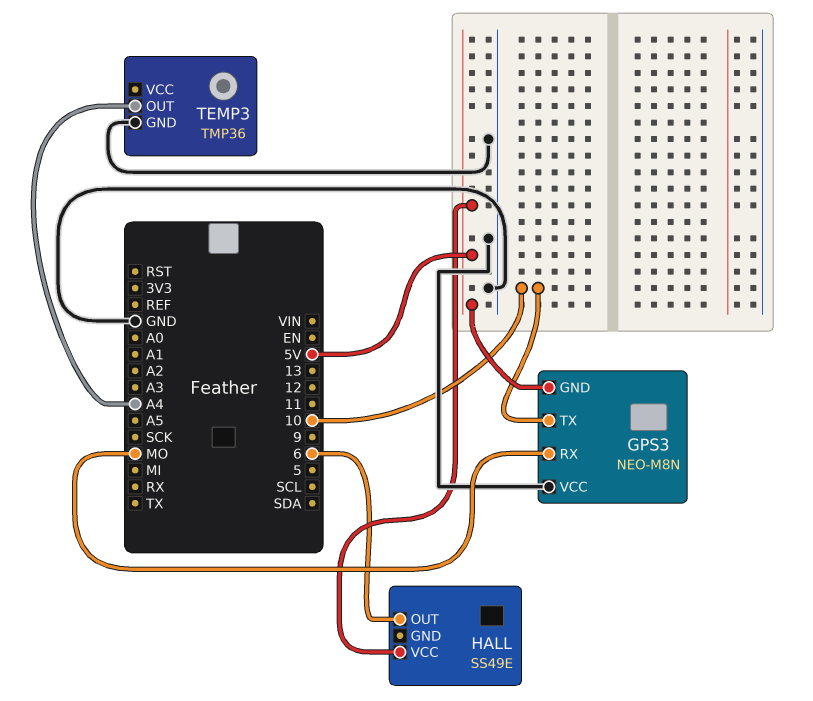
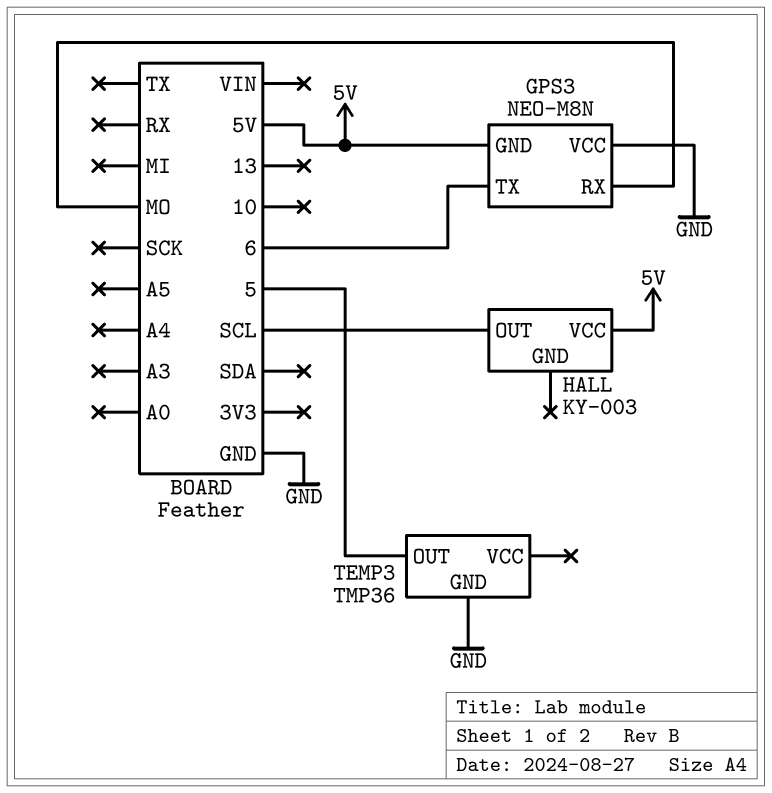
GPS3 pin TX: 10 -> 6
HALL: SS49E -> KY-003
HALL pin OUT: 6 -> SCL
TEMP3 pin OUT: A4 -> 5

